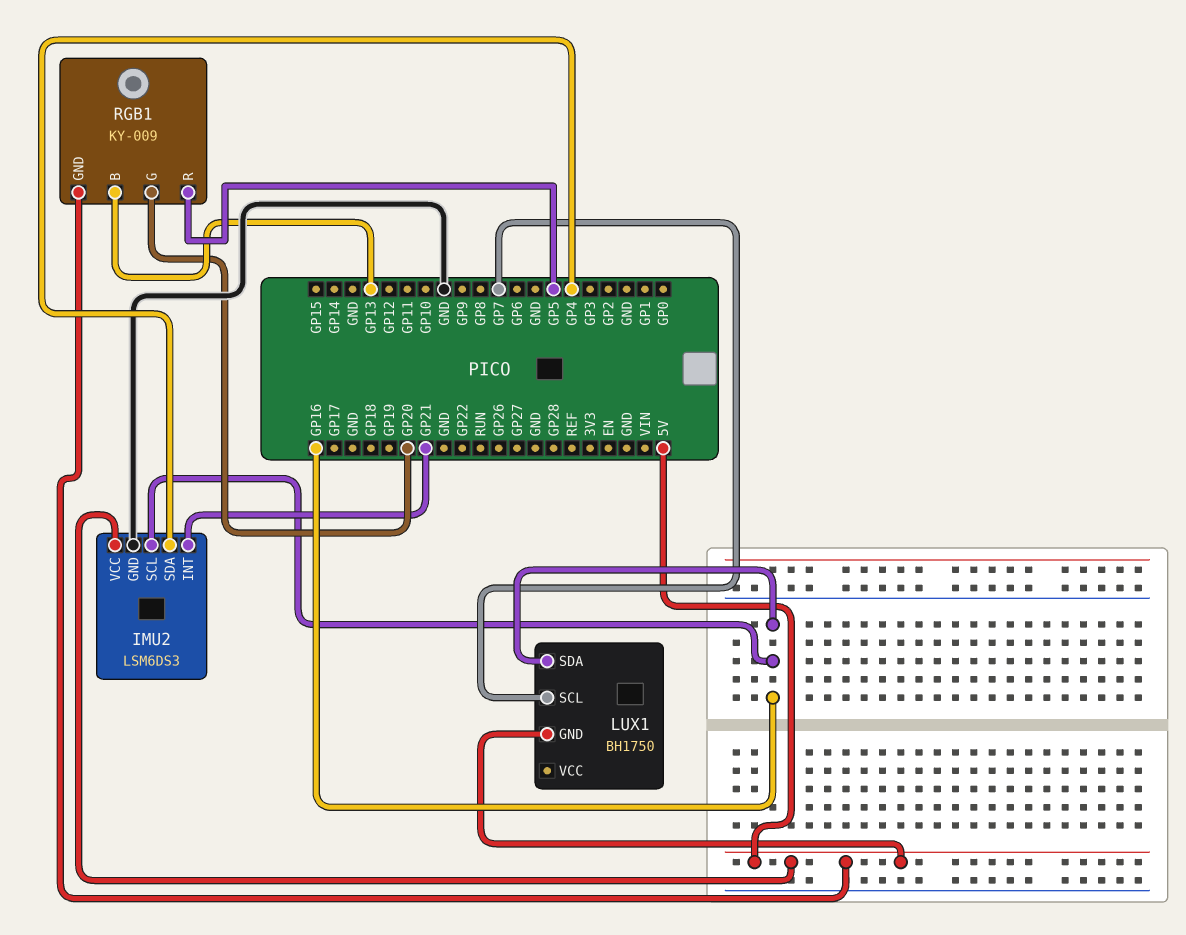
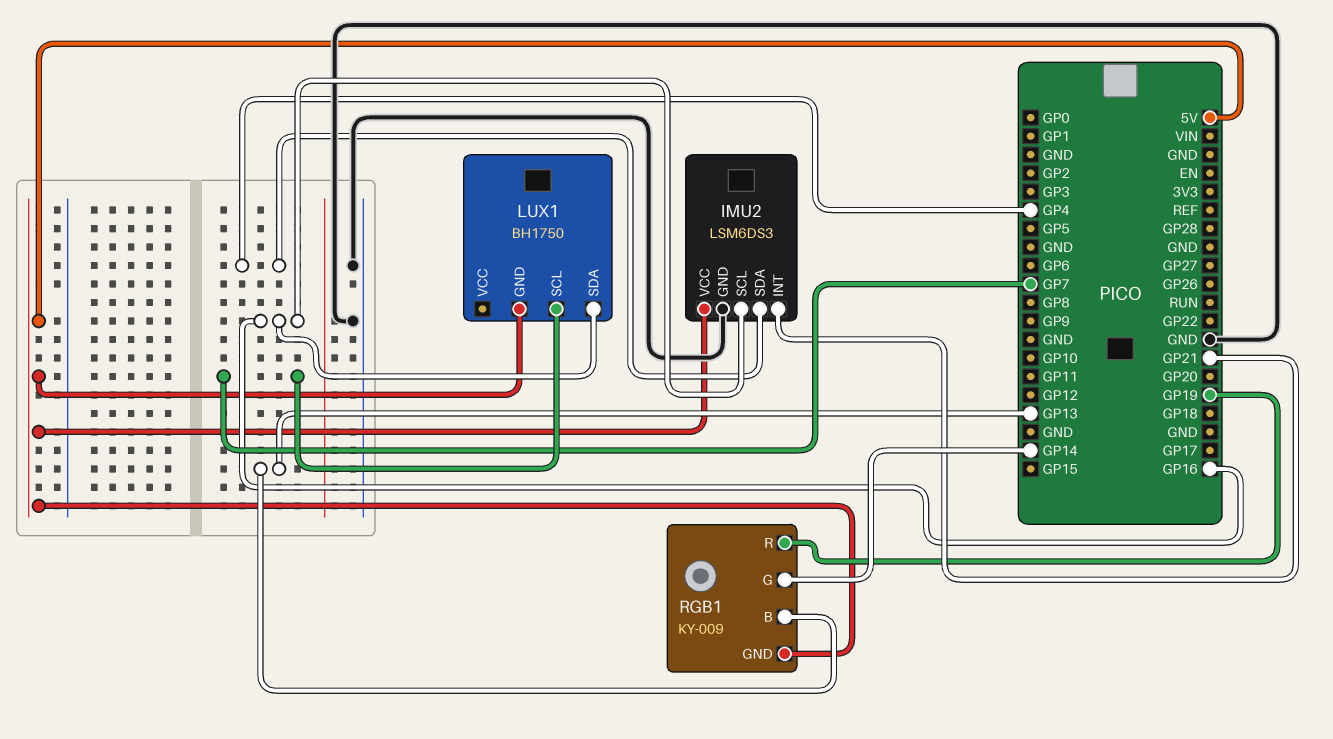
RGB1 pin G: GP20 -> GP14
RGB1 pin R: GP5 -> GP19

